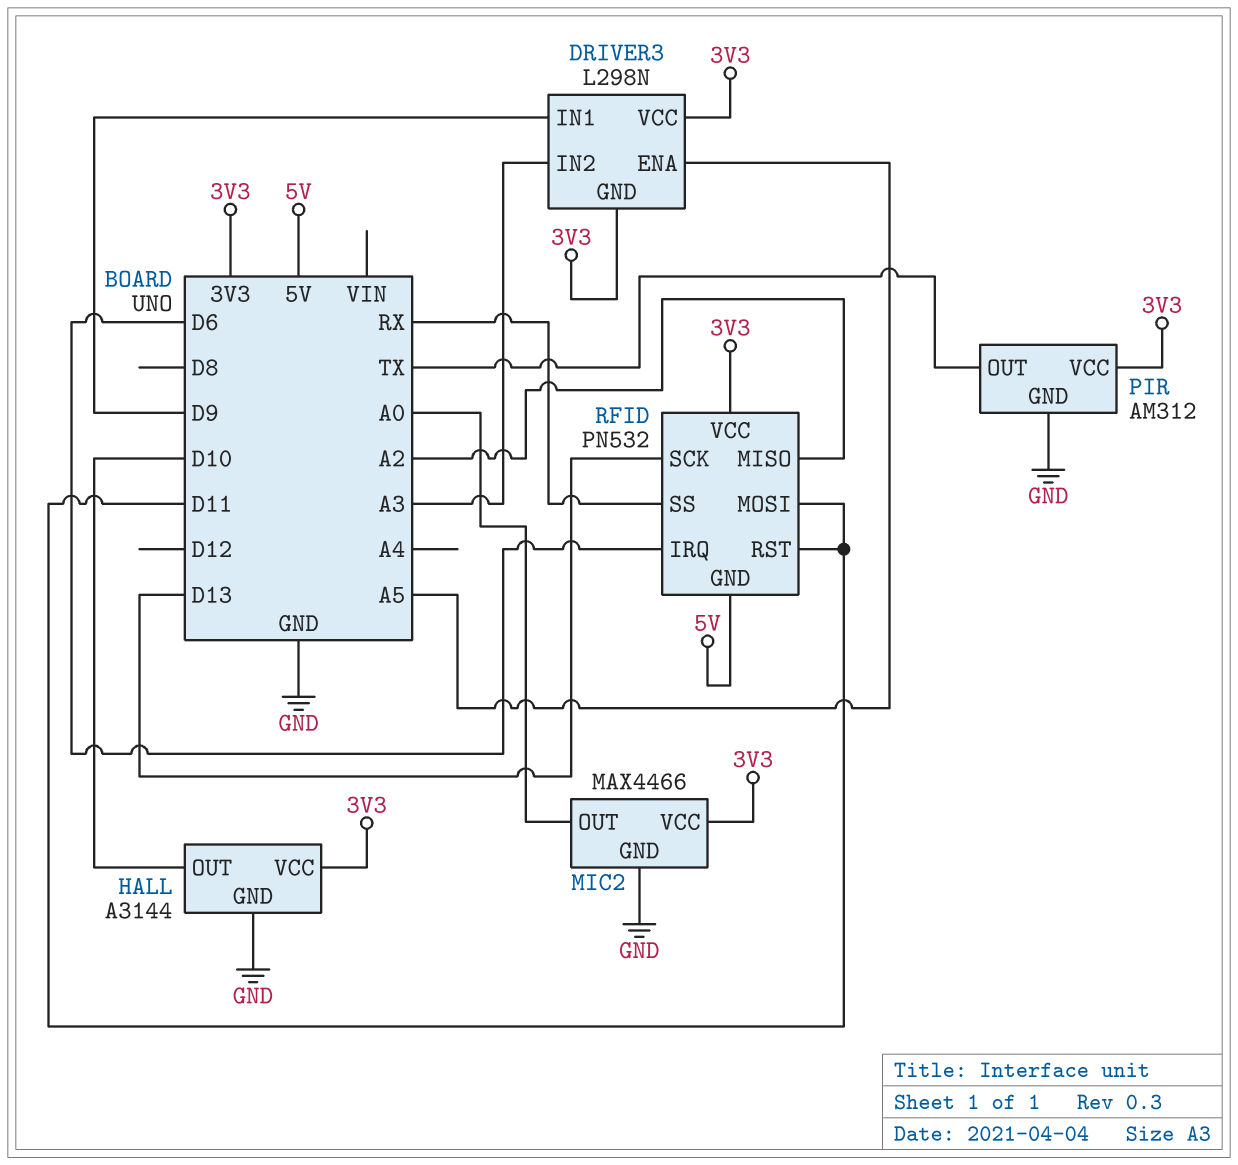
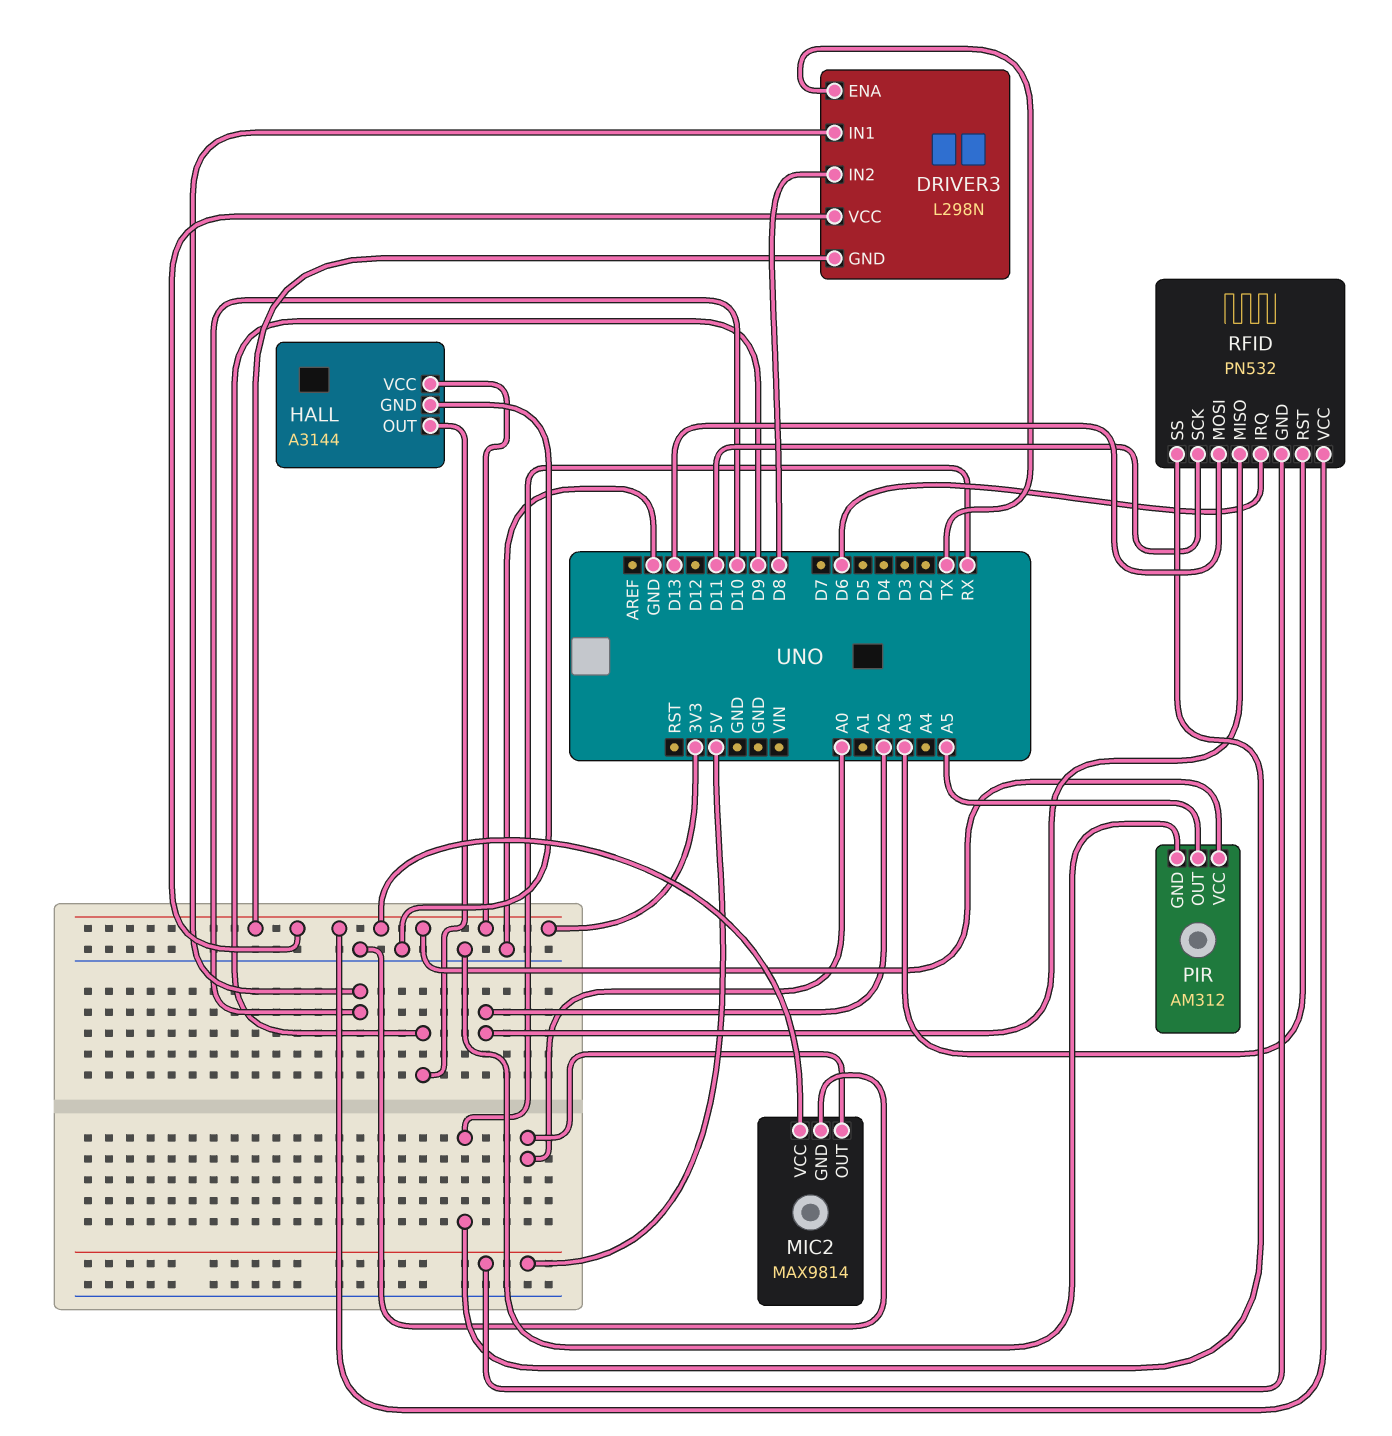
DRIVER3 pin ENA: A5 -> TX
DRIVER3 pin IN1: D9 -> D10
DRIVER3 pin IN2: A3 -> D8
HALL pin OUT: D10 -> D9
MIC2: MAX4466 -> MAX9814
PIR pin OUT: TX -> A5
RFID pin MOSI: D11 -> D13
RFID pin RST: D11 -> A3
RFID pin SCK: D13 -> D11

